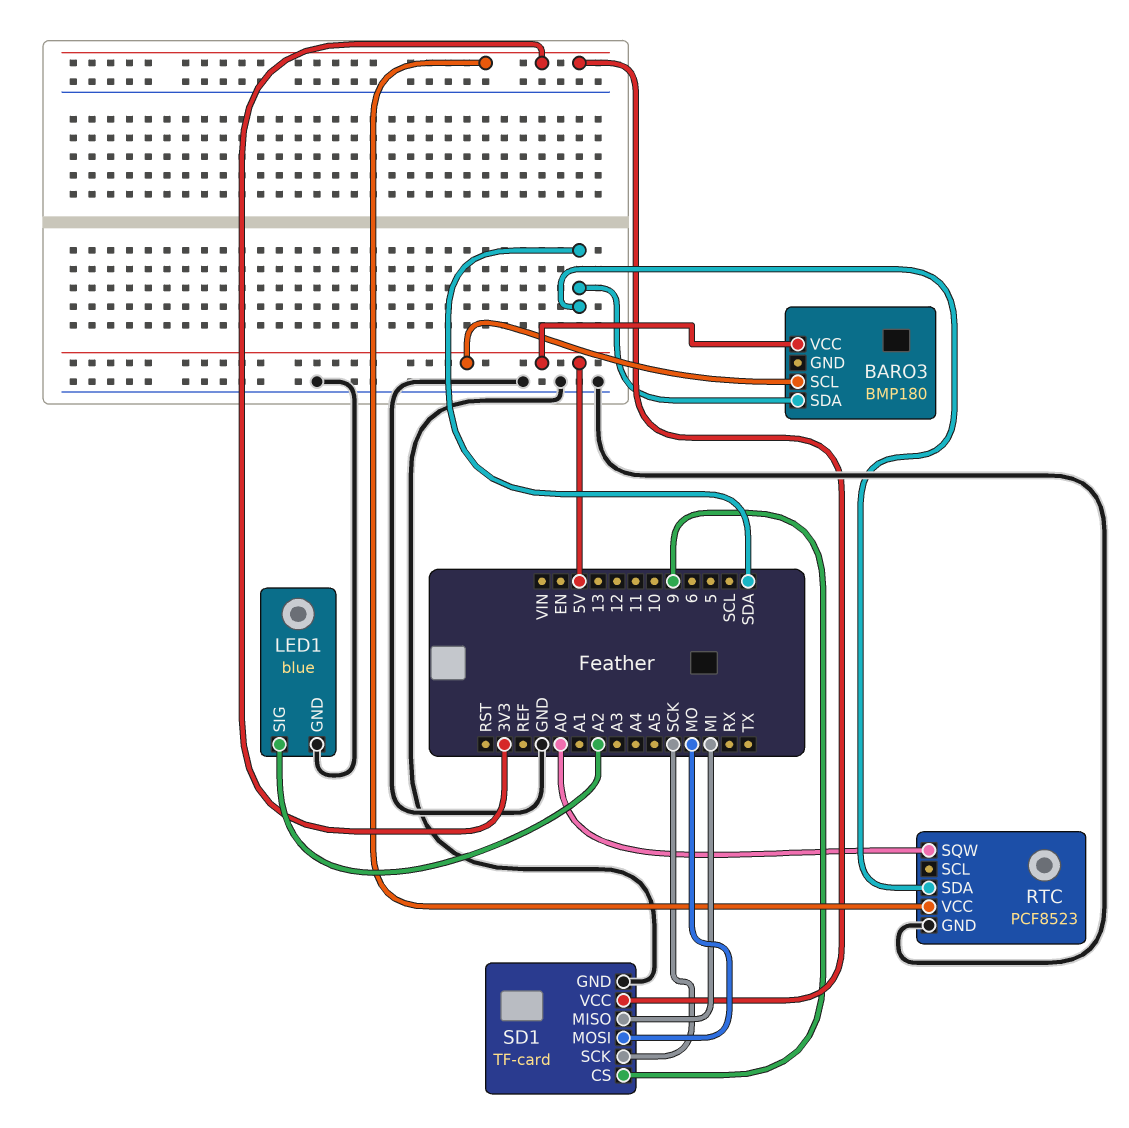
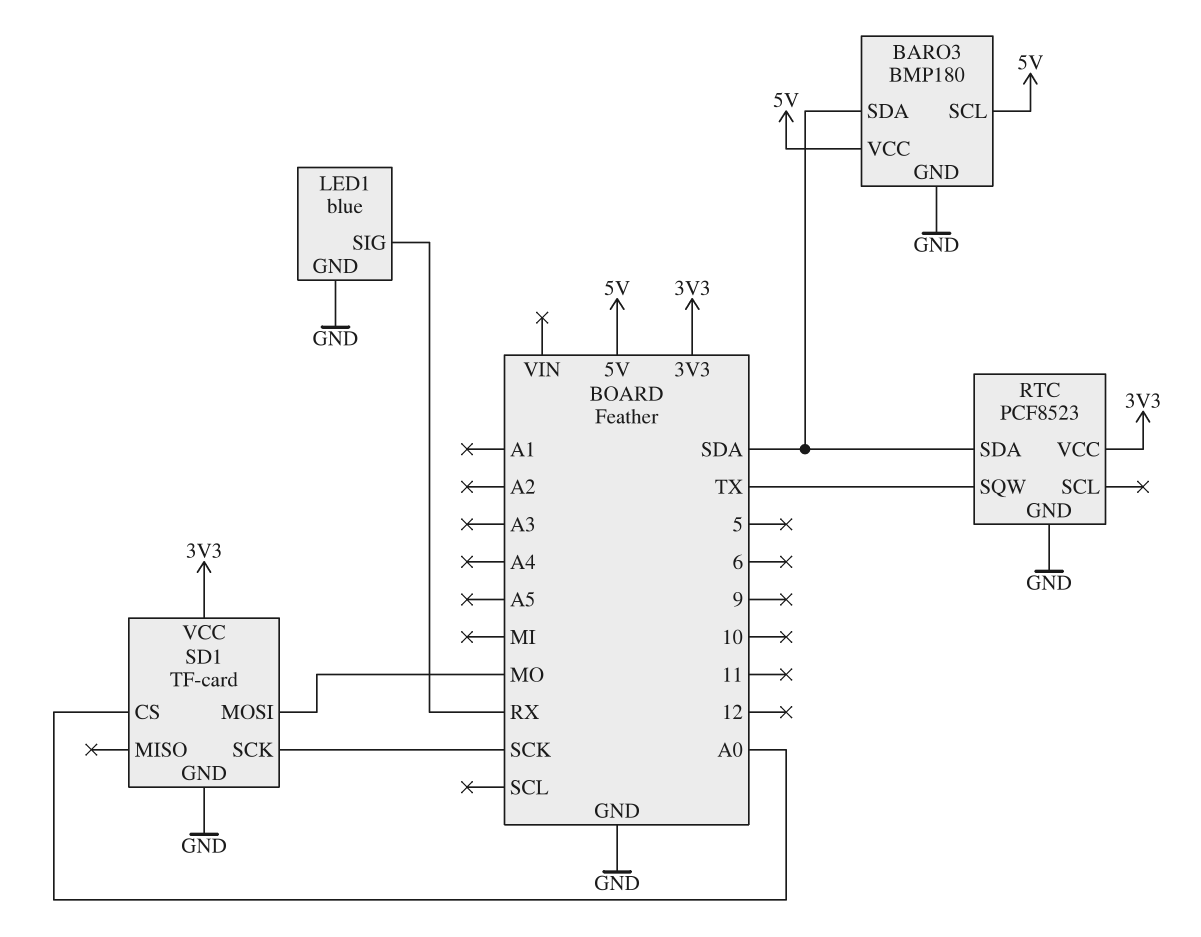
BARO3 pin GND: none -> GND
LED1 pin SIG: A2 -> RX
RTC pin SQW: A0 -> TX
SD1 pin CS: 9 -> A0
SD1 pin MISO: MI -> none

